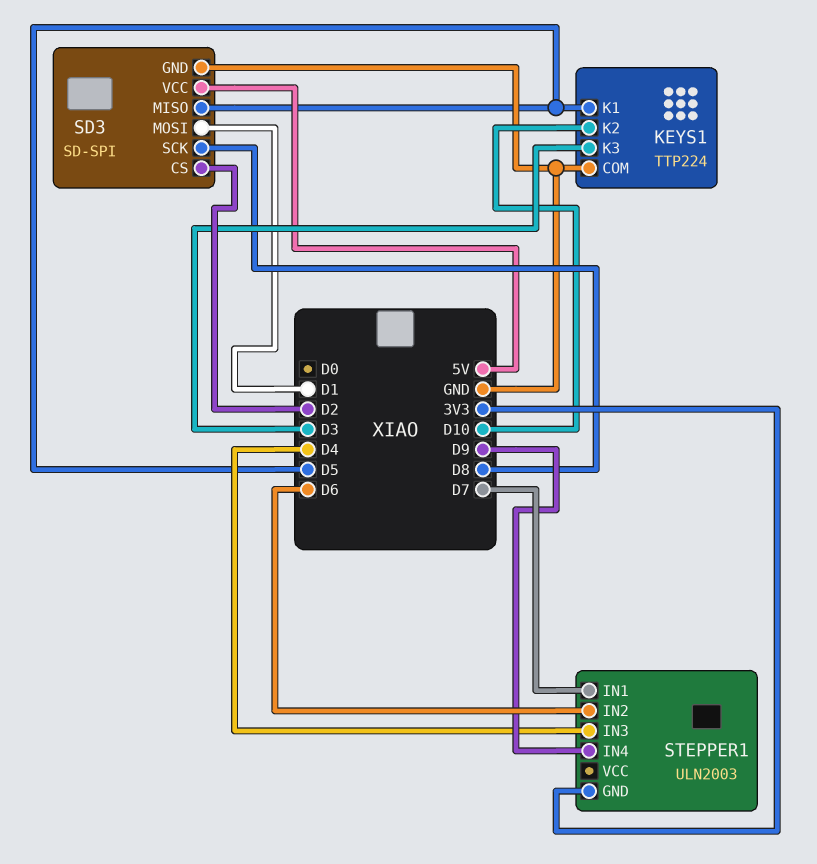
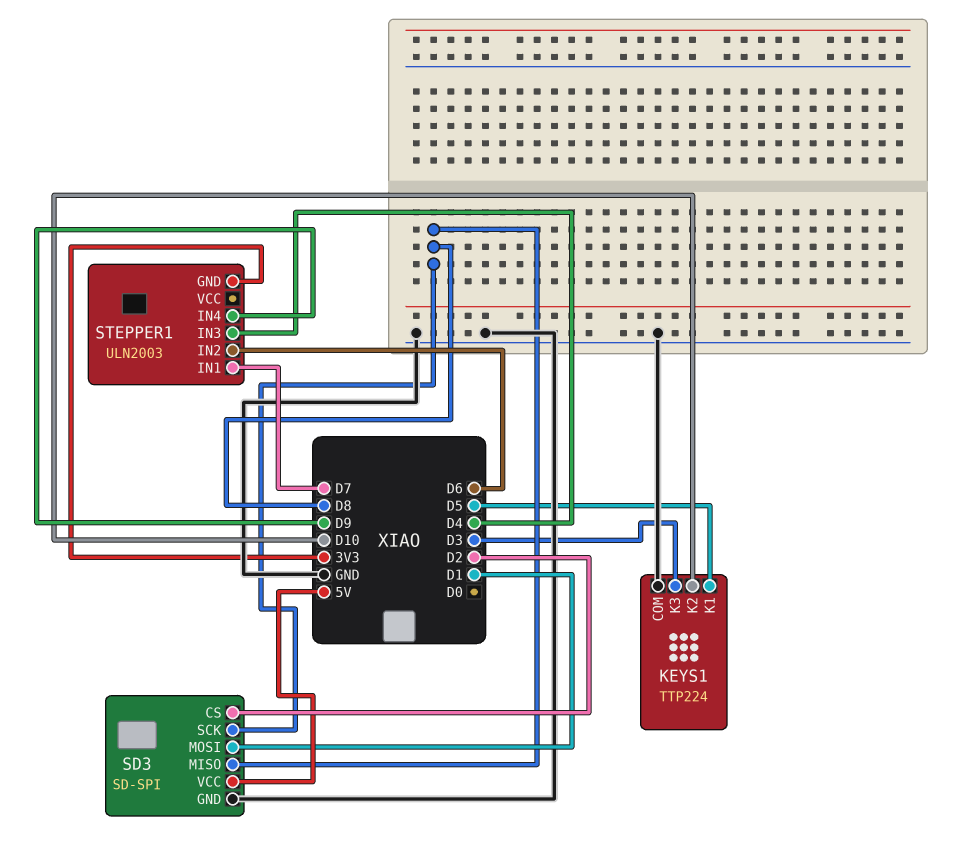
SD3 pin MISO: D5 -> D8

